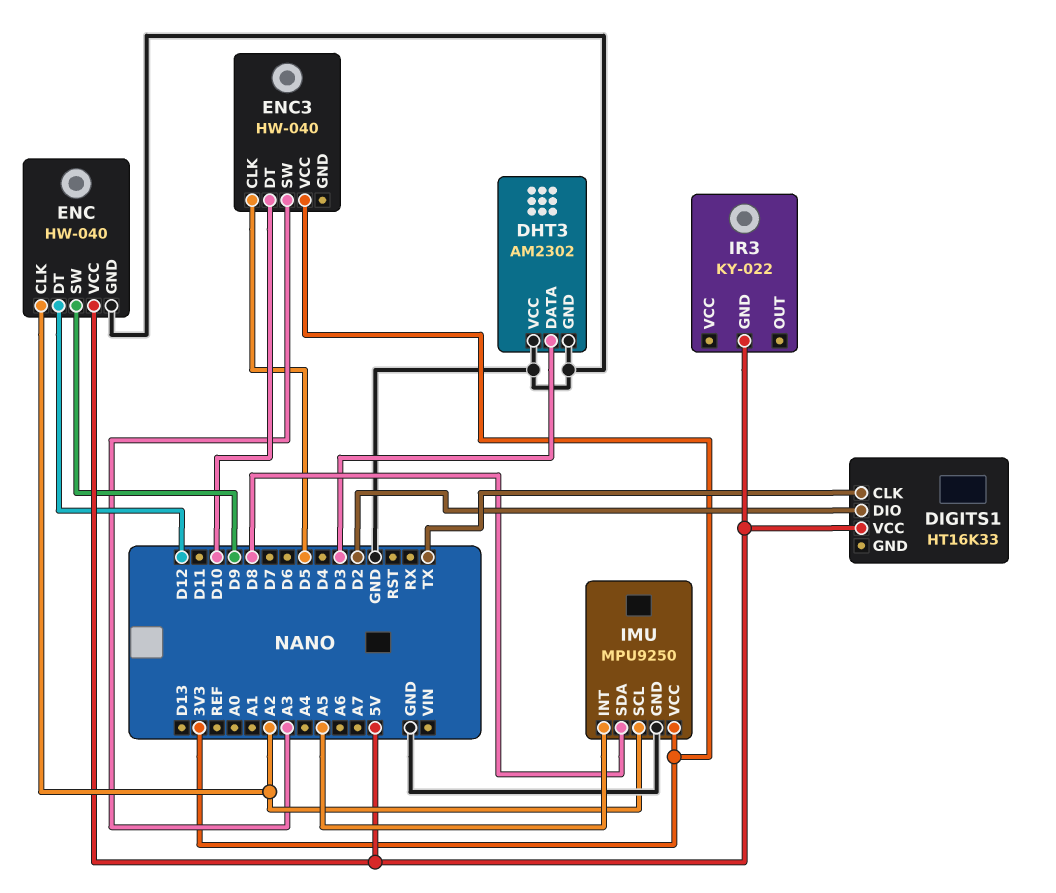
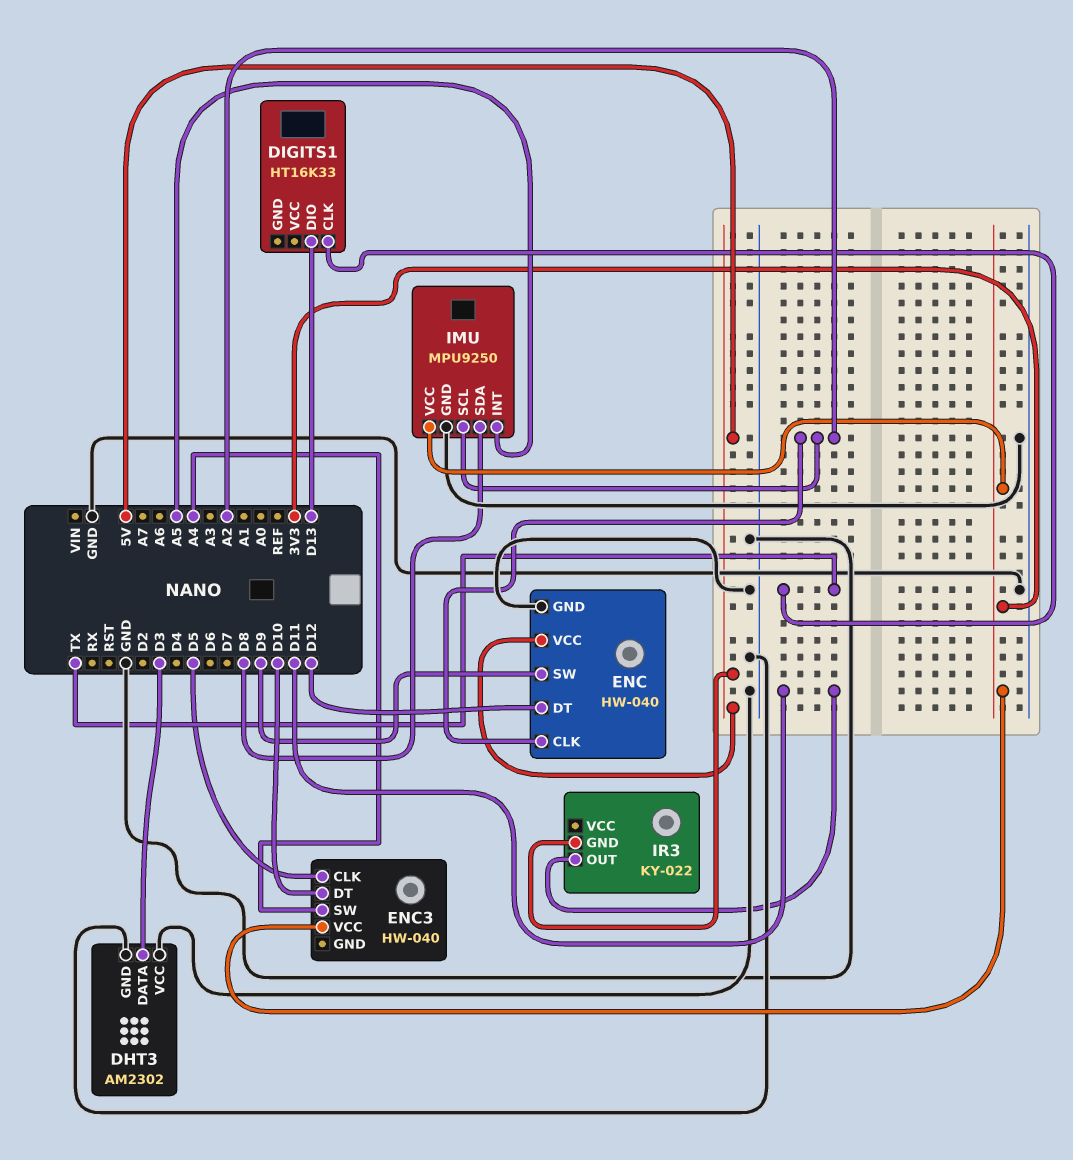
DIGITS1 pin DIO: D2 -> D13
DIGITS1 pin VCC: 5V -> none
ENC3 pin SW: A3 -> A4
IR3 pin OUT: none -> D11

